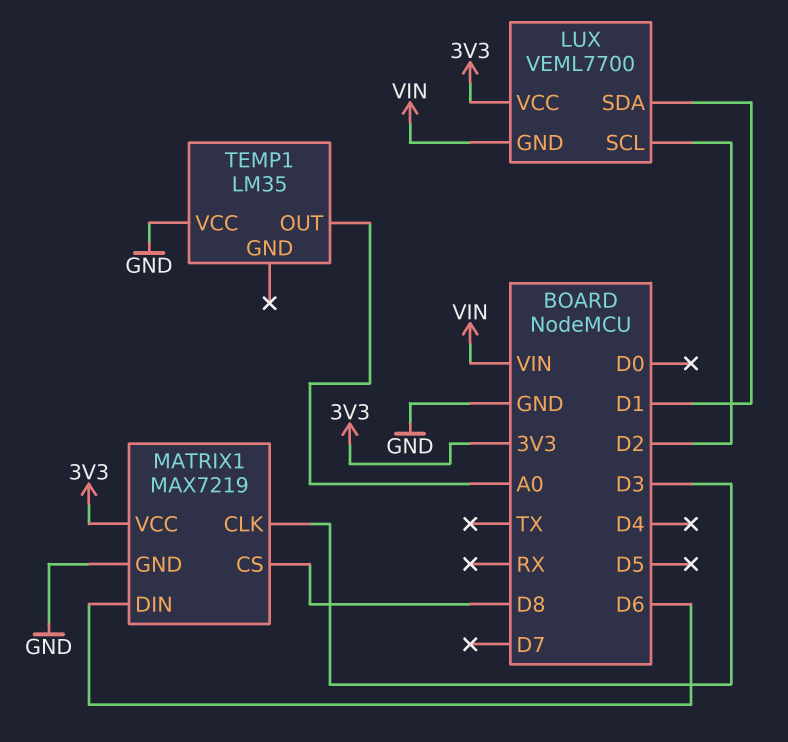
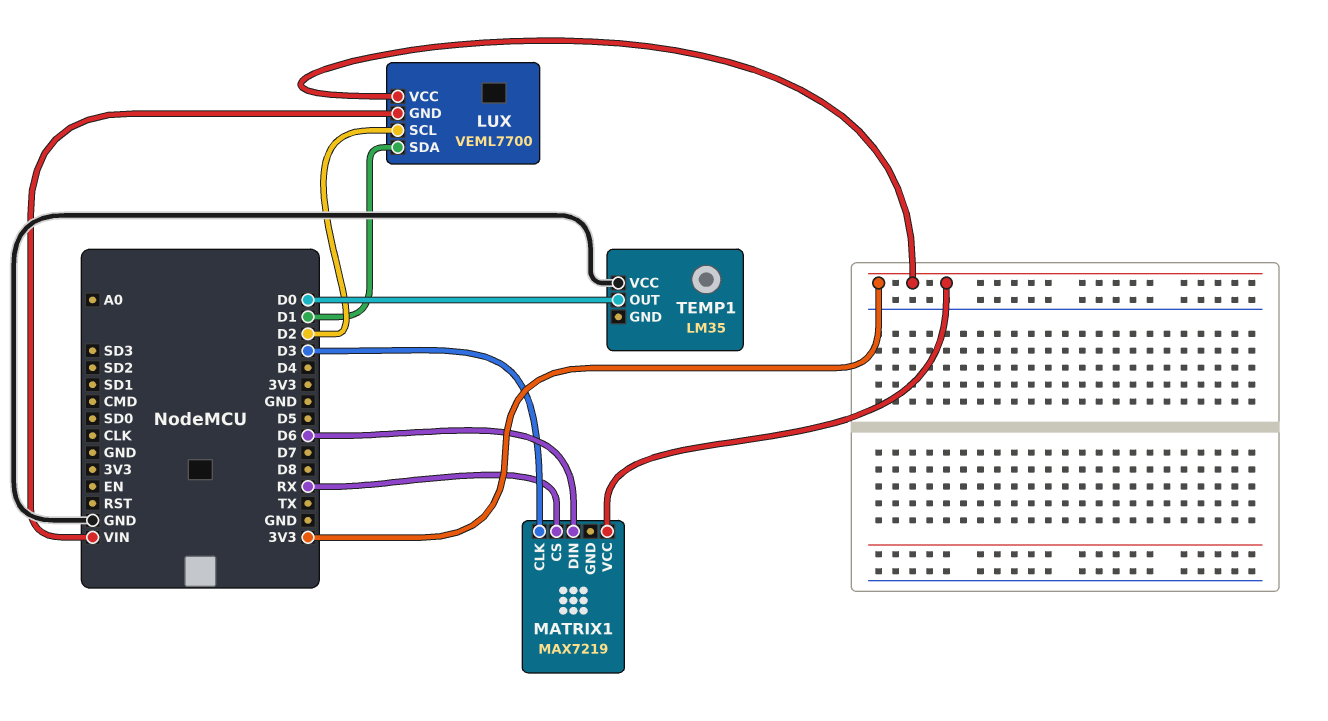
MATRIX1 pin CS: D8 -> RX
MATRIX1 pin GND: GND -> none
TEMP1 pin OUT: A0 -> D0

